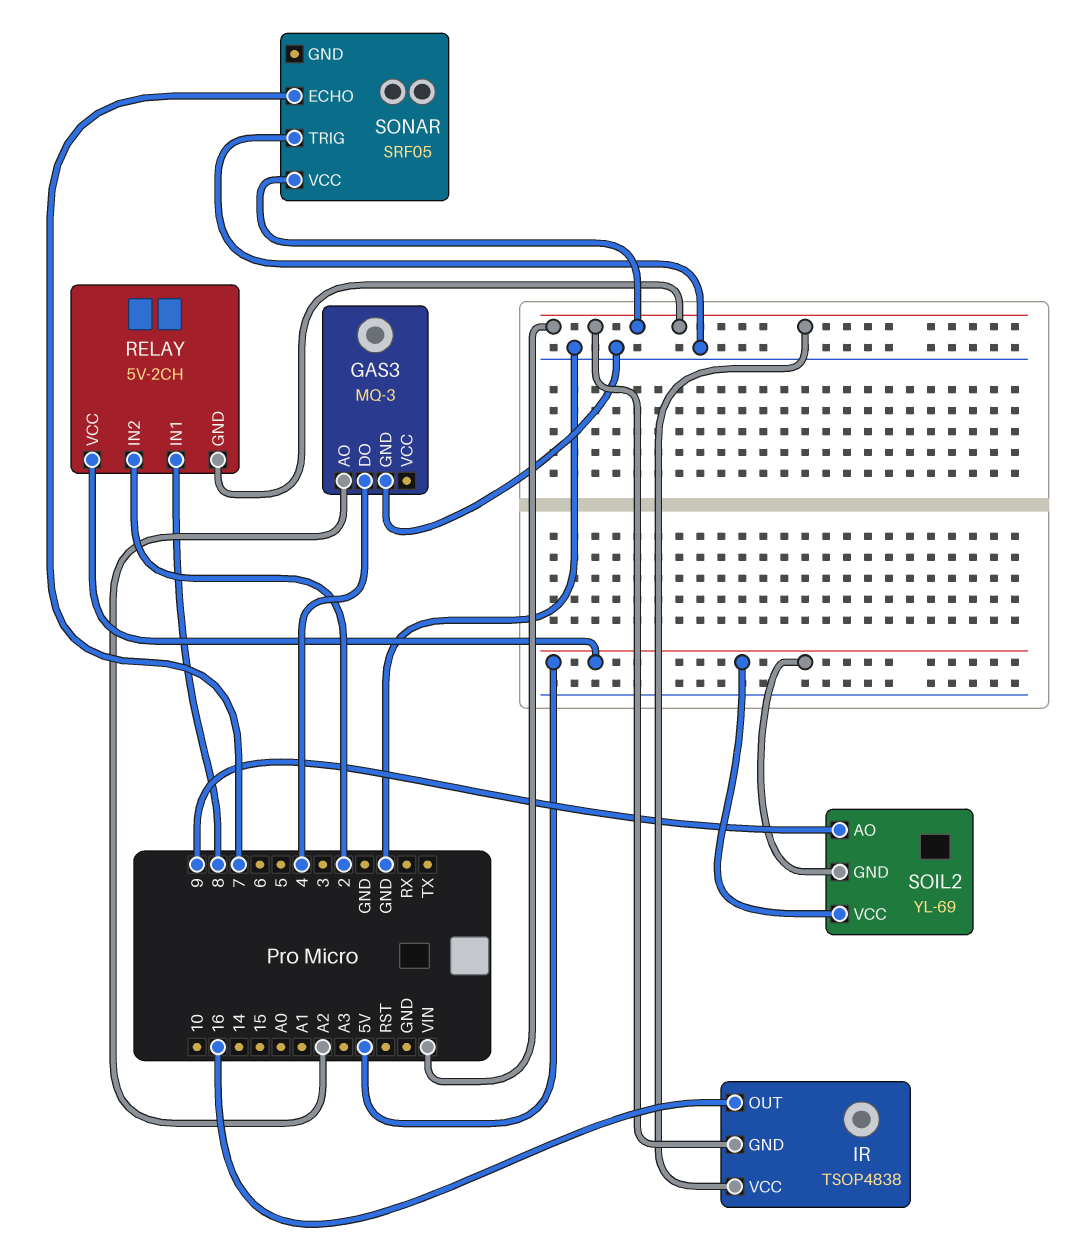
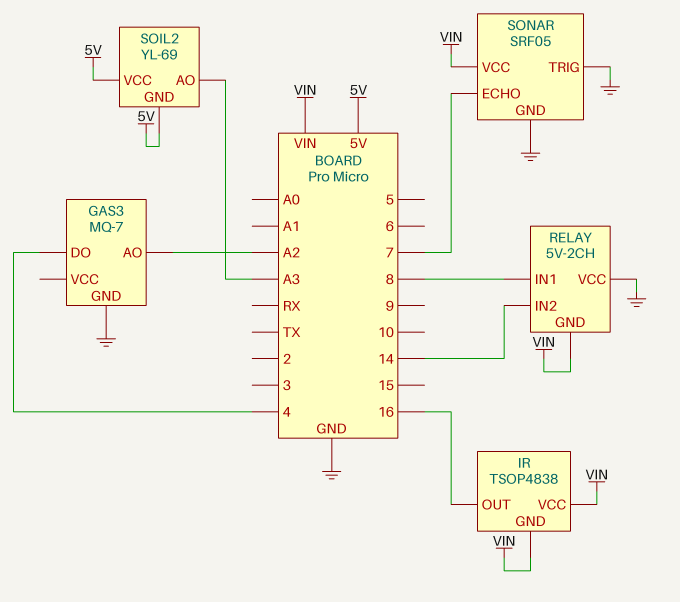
GAS3: MQ-3 -> MQ-7
RELAY pin IN2: 2 -> 14
RELAY pin VCC: 5V -> GND
SOIL2 pin AO: 9 -> A3
SONAR pin GND: none -> GND

